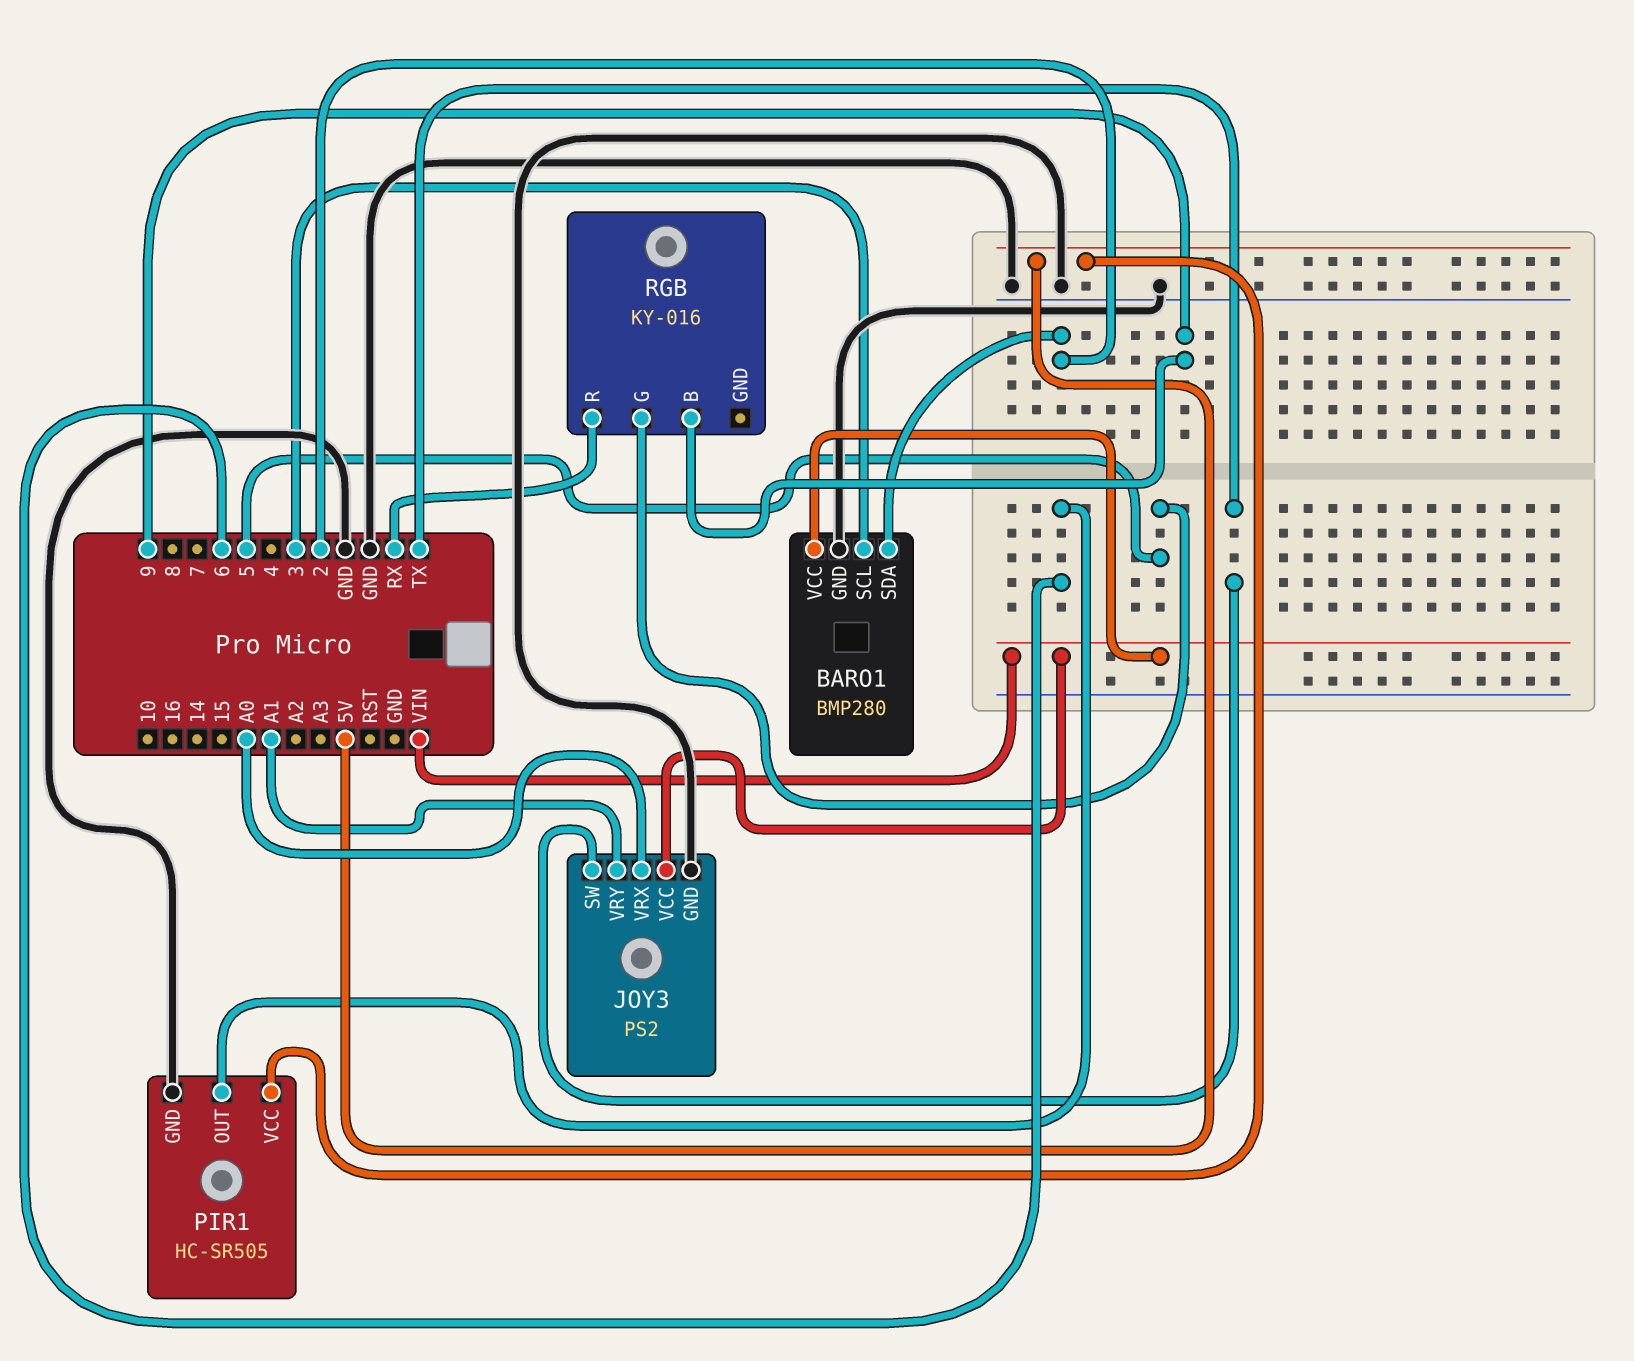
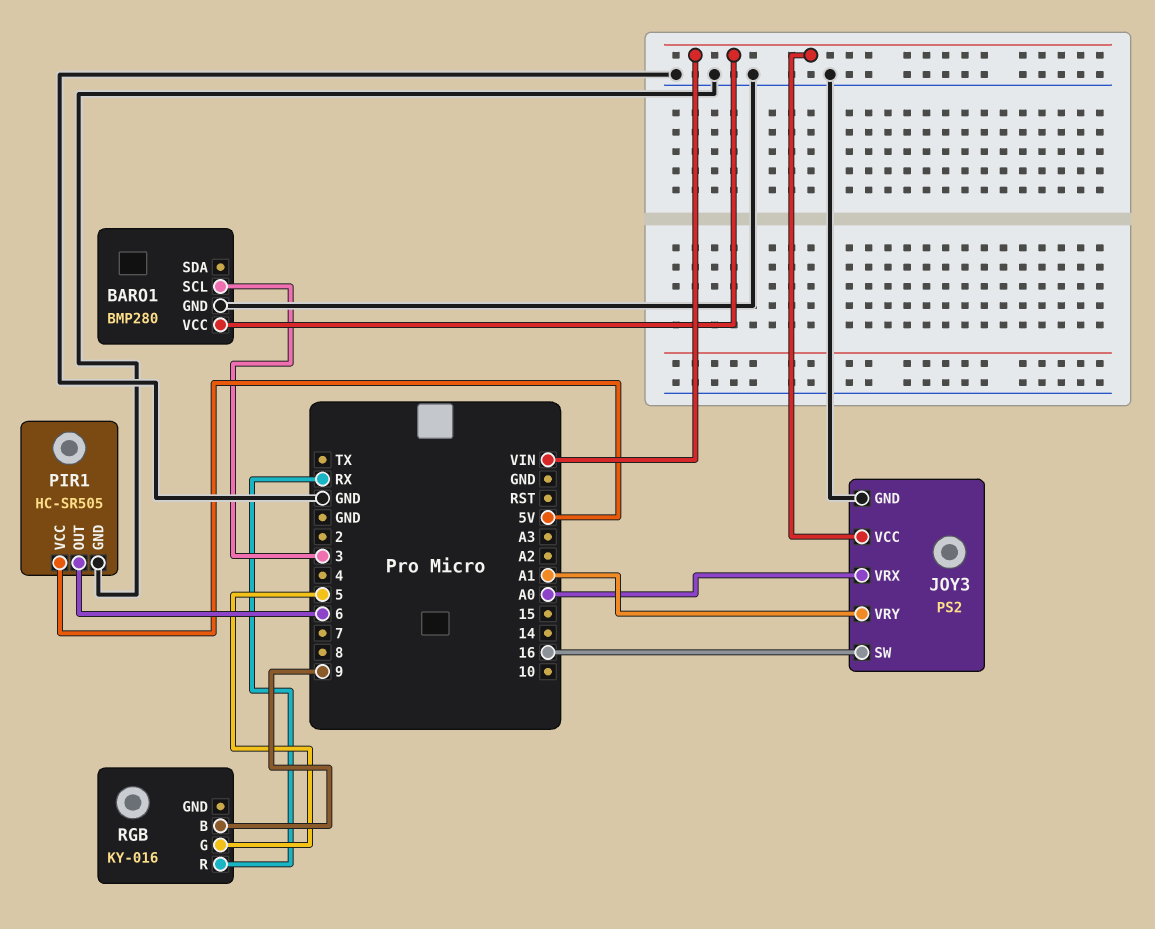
BARO1 pin SDA: 2 -> none
JOY3 pin SW: TX -> 16

